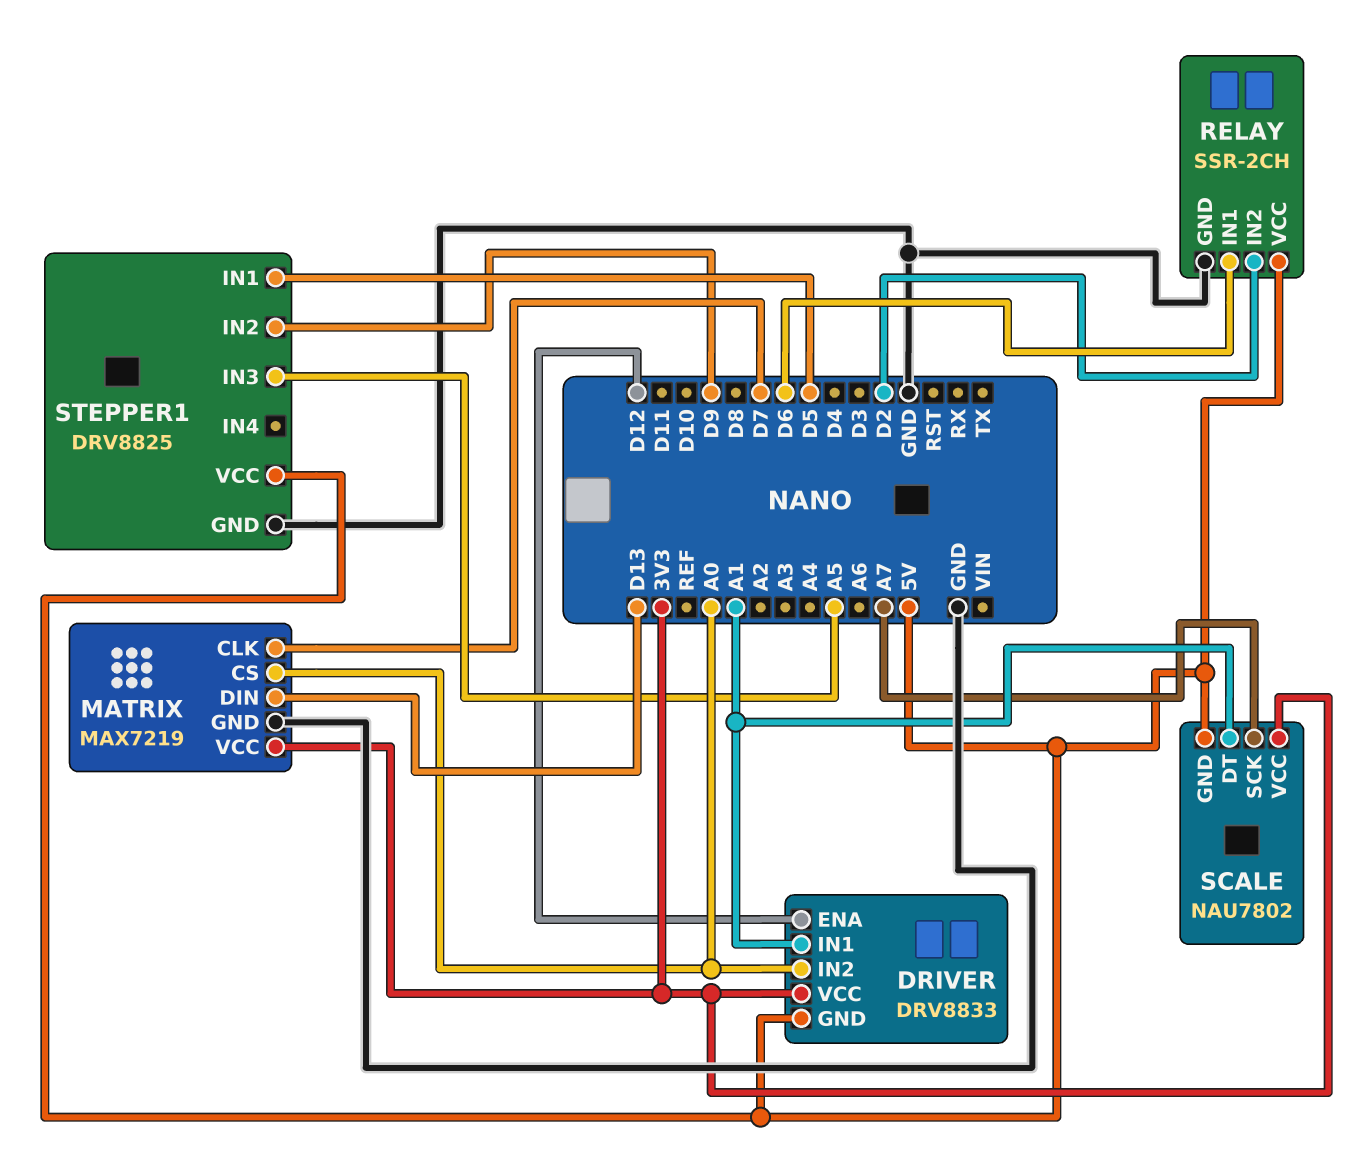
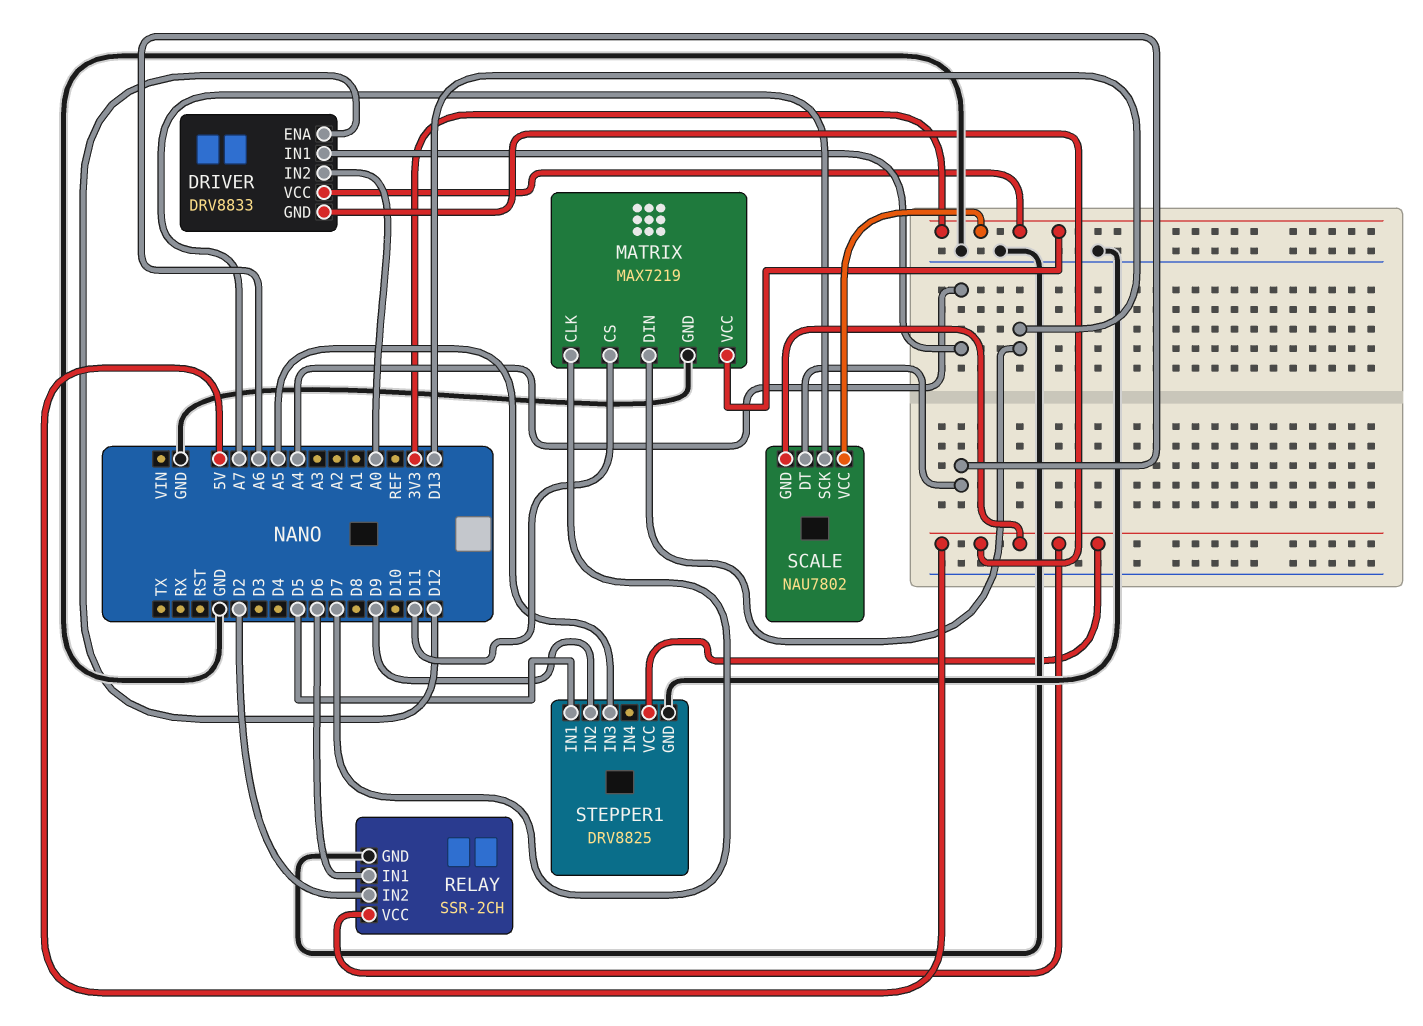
DRIVER pin IN1: A1 -> A4
MATRIX pin CS: A0 -> D11
SCALE pin DT: A1 -> A6

